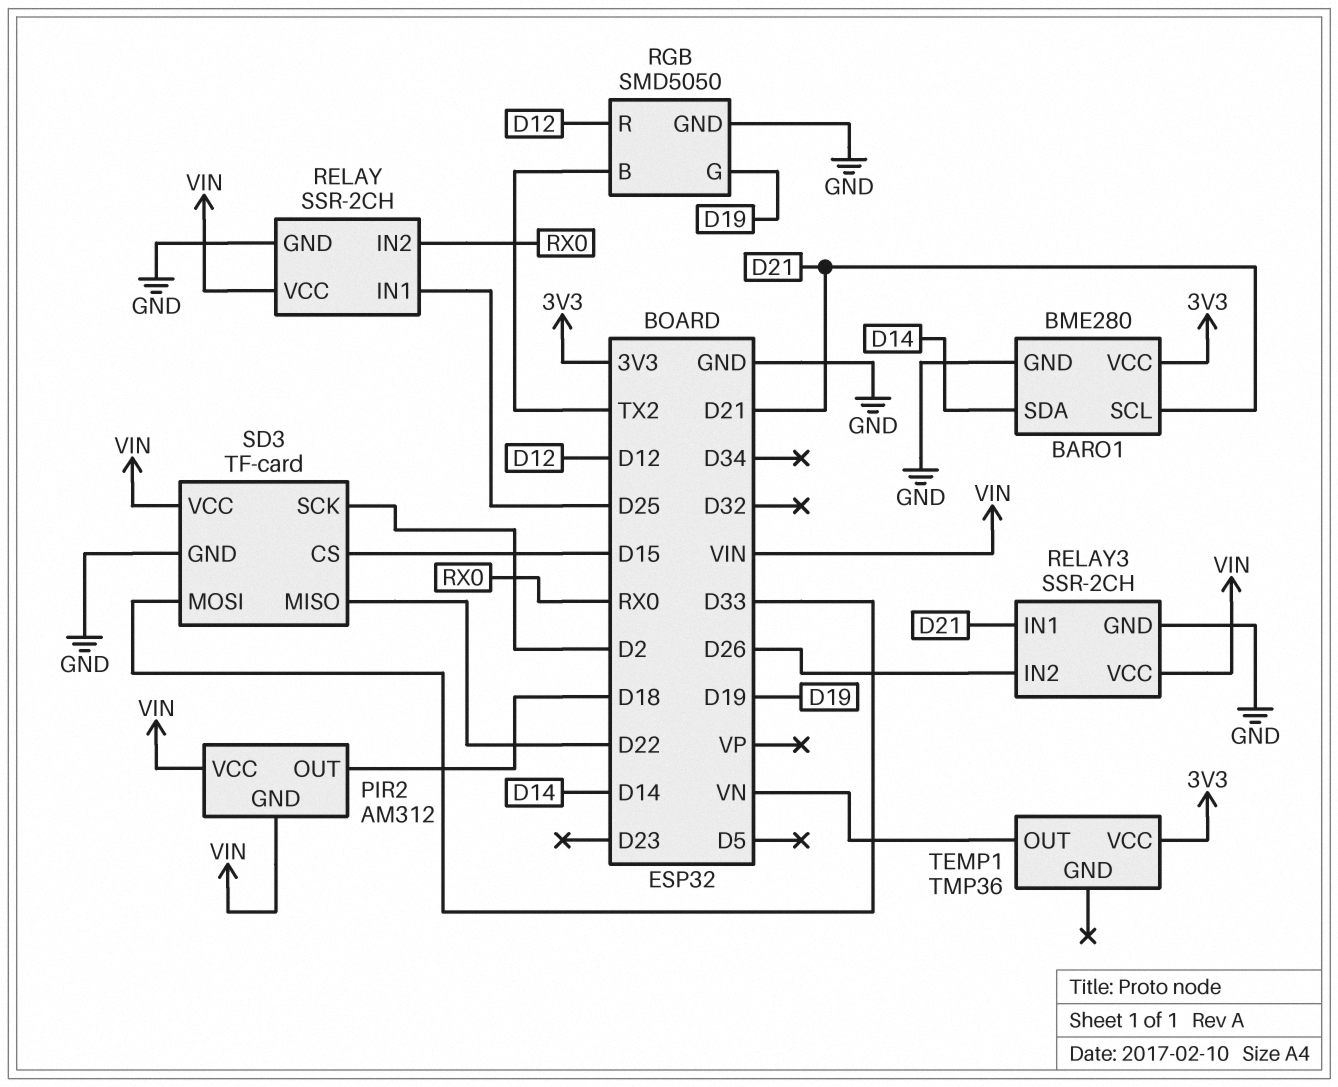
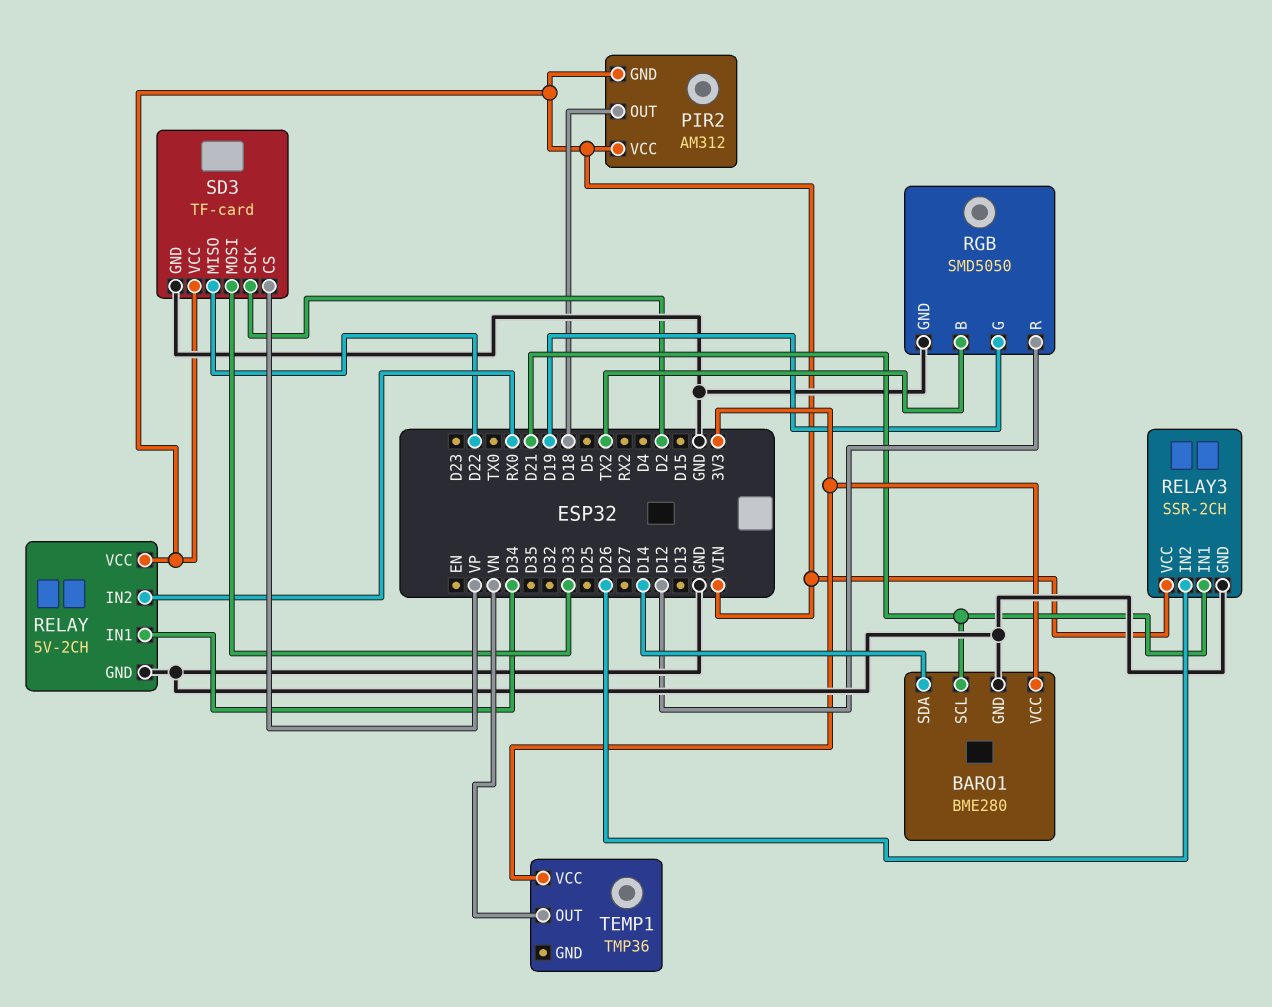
RELAY: SSR-2CH -> 5V-2CH
RELAY pin IN1: D25 -> D34
SD3 pin CS: D15 -> VP

